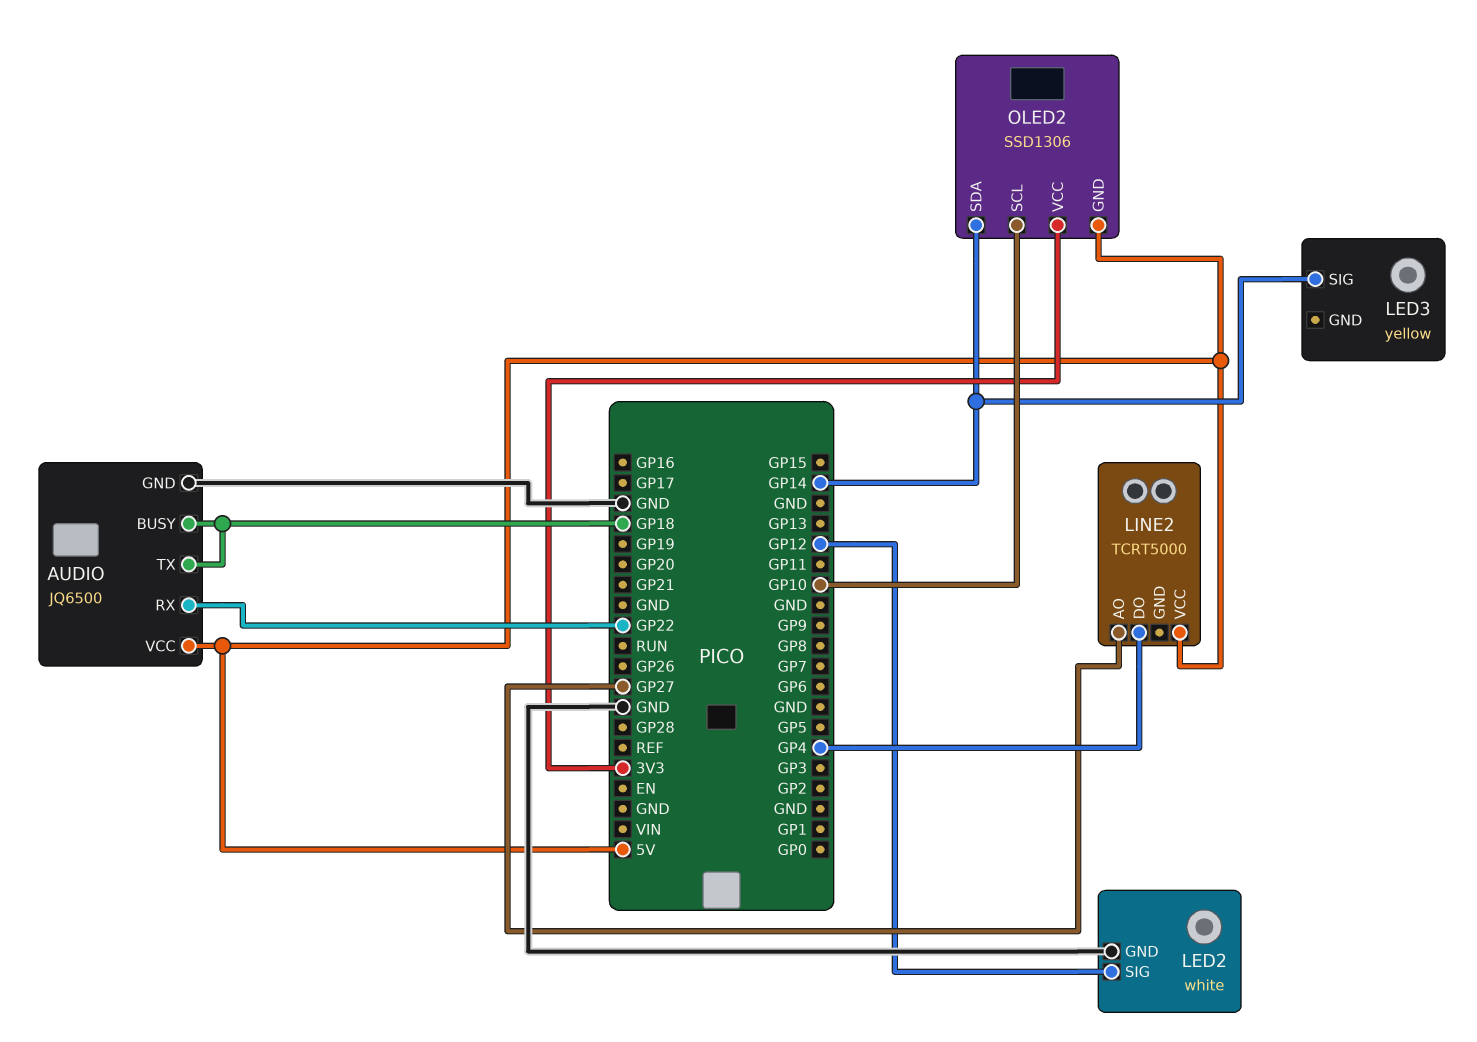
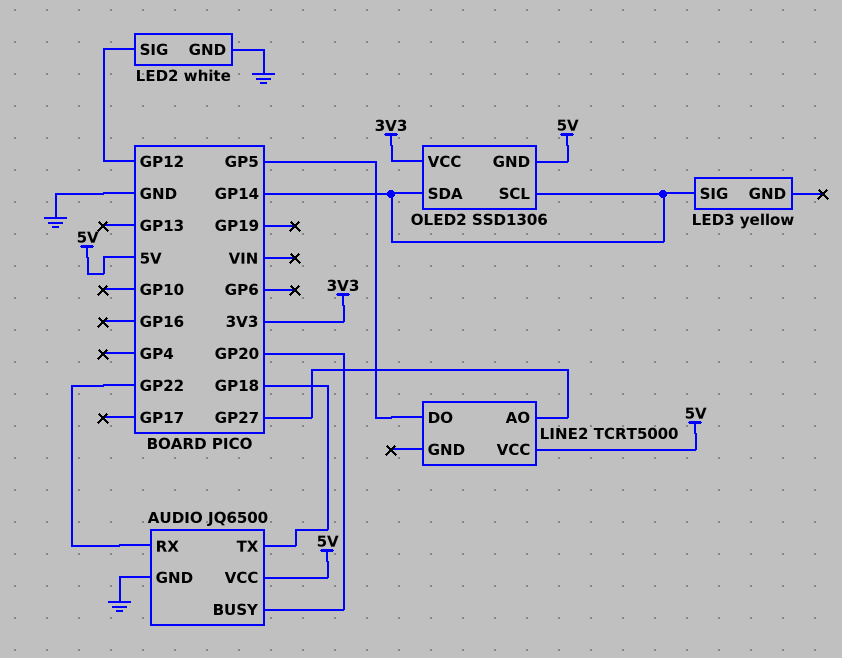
AUDIO pin BUSY: GP18 -> GP20
LINE2 pin DO: GP4 -> GP5
OLED2 pin SCL: GP10 -> GP14

